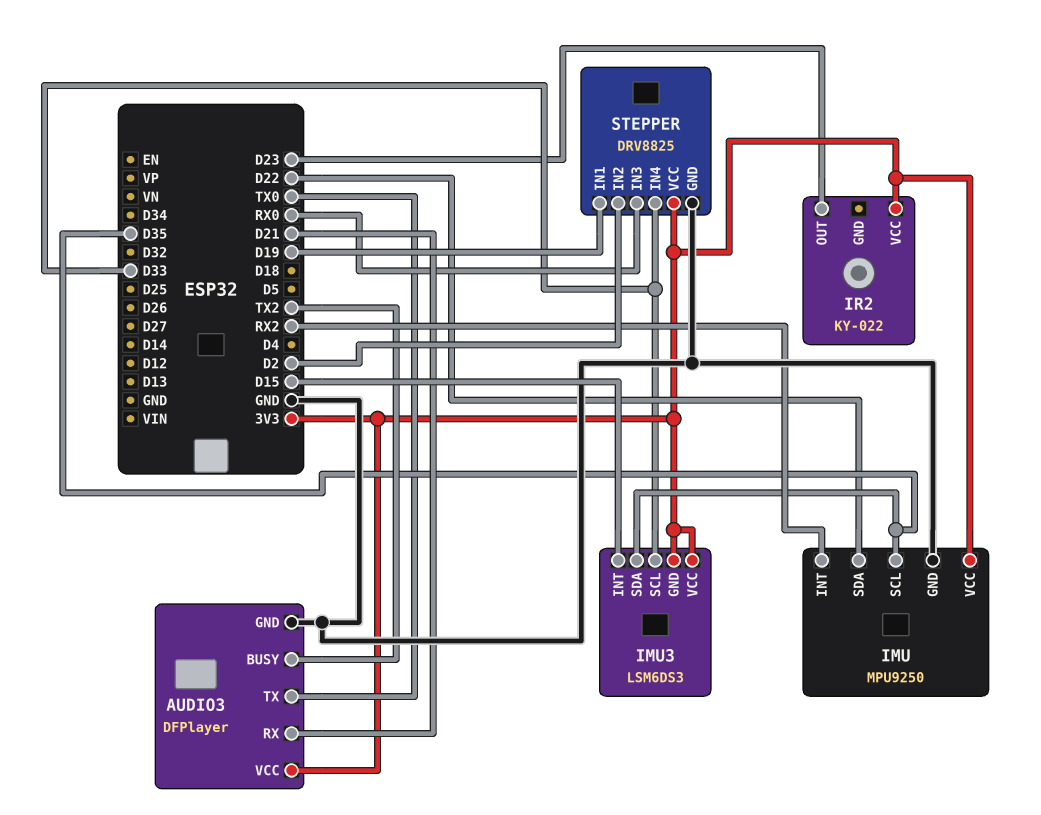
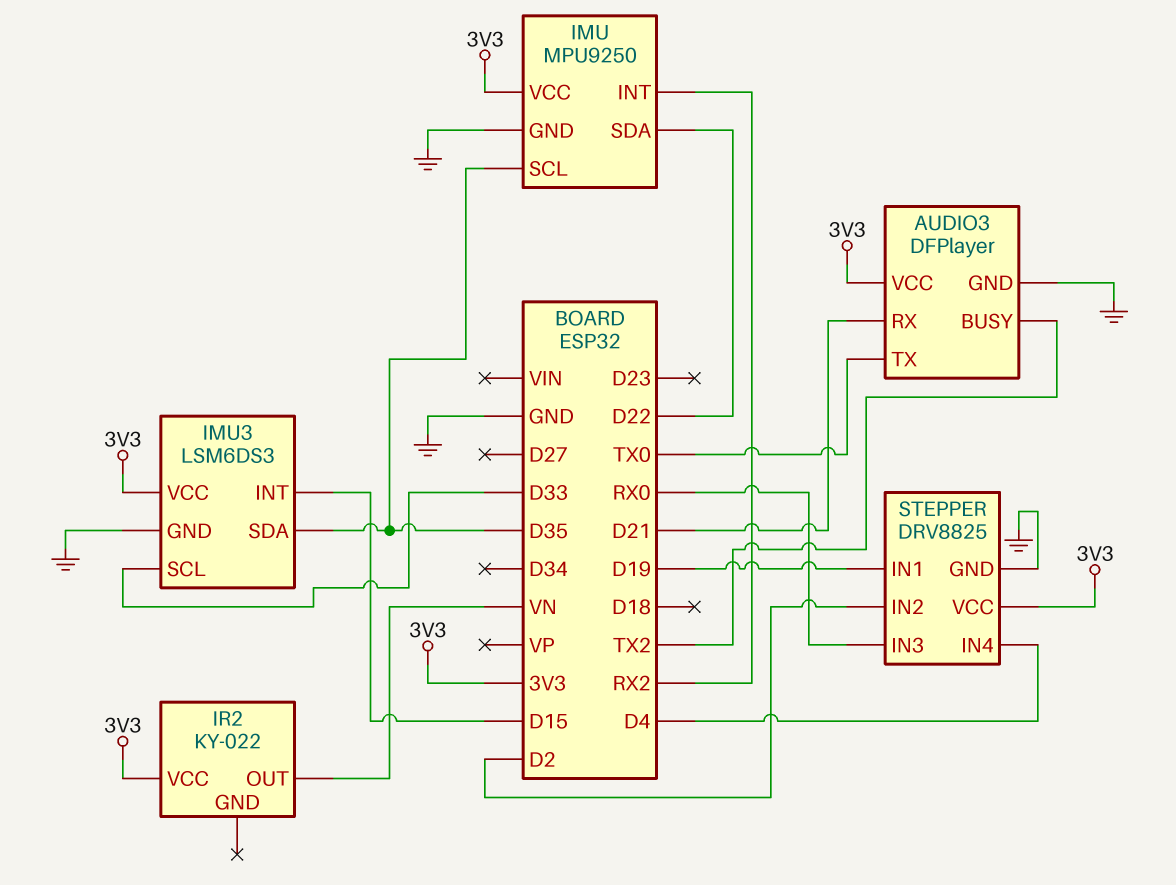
IMU3 pin GND: 3V3 -> GND
IR2 pin OUT: D23 -> VN
STEPPER pin IN4: D33 -> D4

